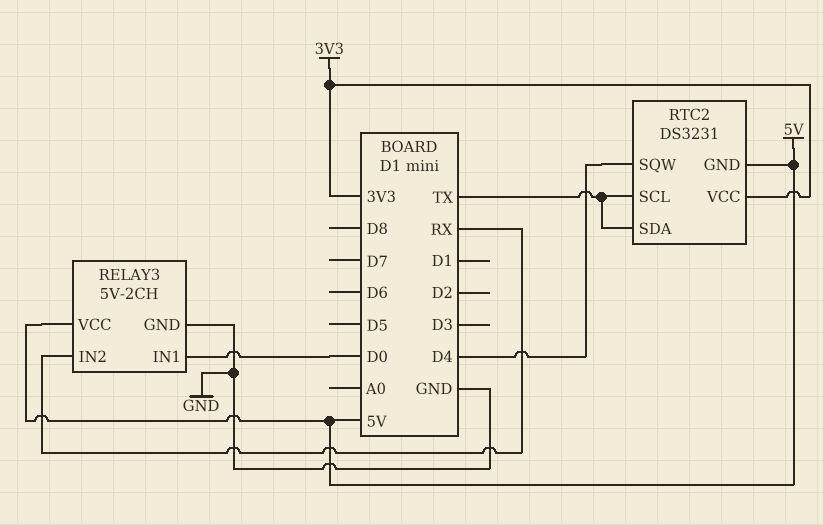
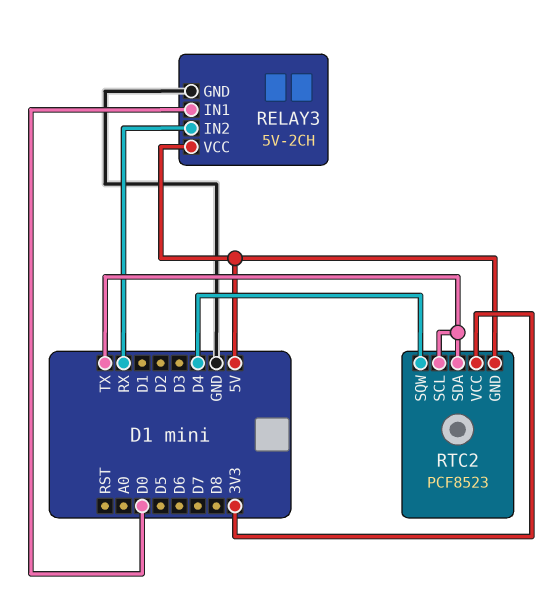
RTC2: DS3231 -> PCF8523

